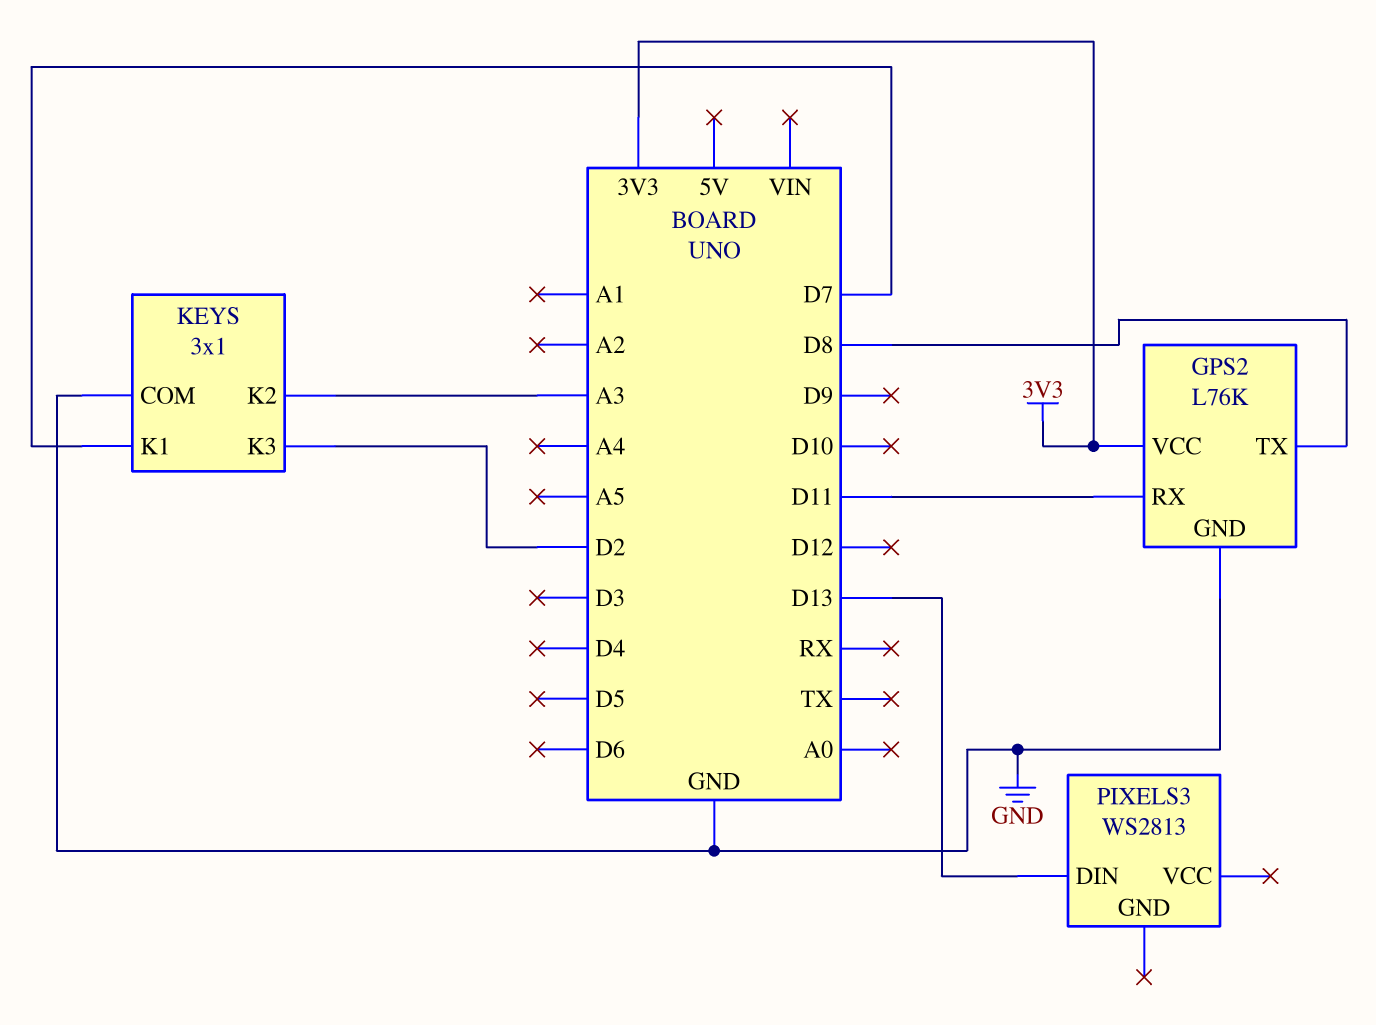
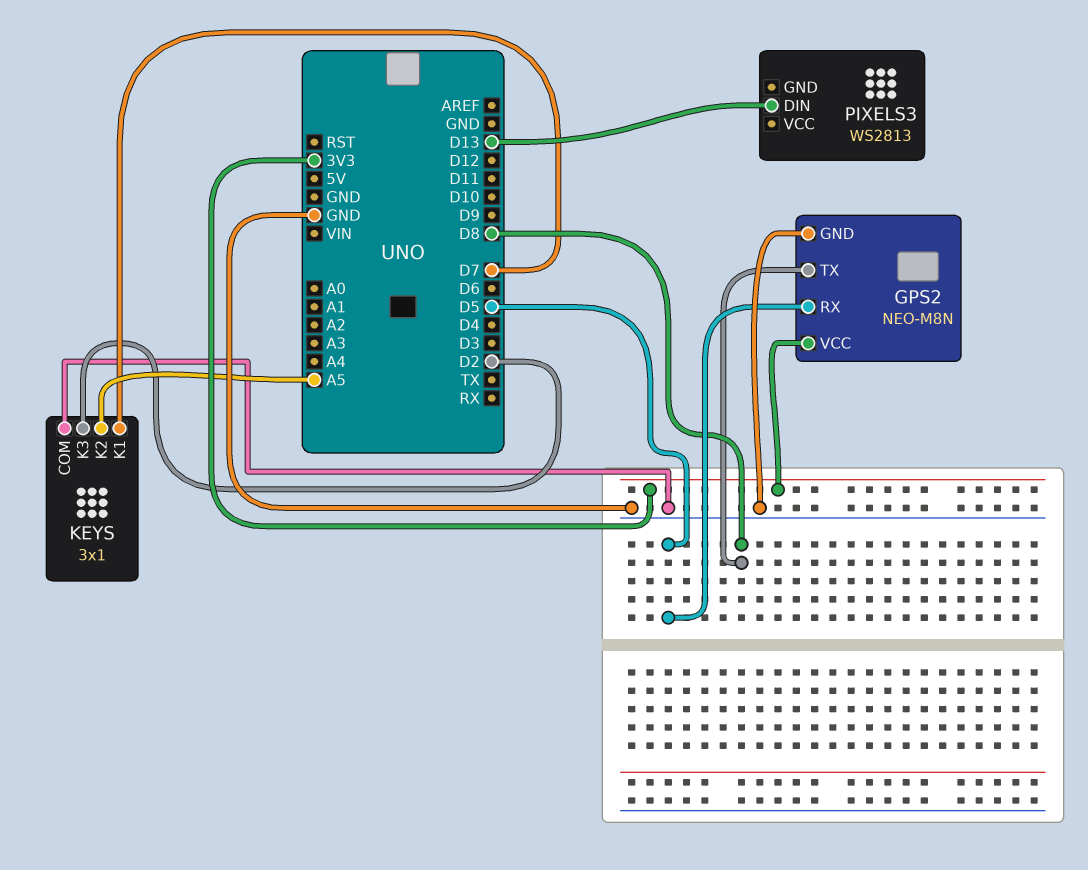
GPS2: L76K -> NEO-M8N
GPS2 pin RX: D11 -> D5
KEYS pin K2: A3 -> A5

